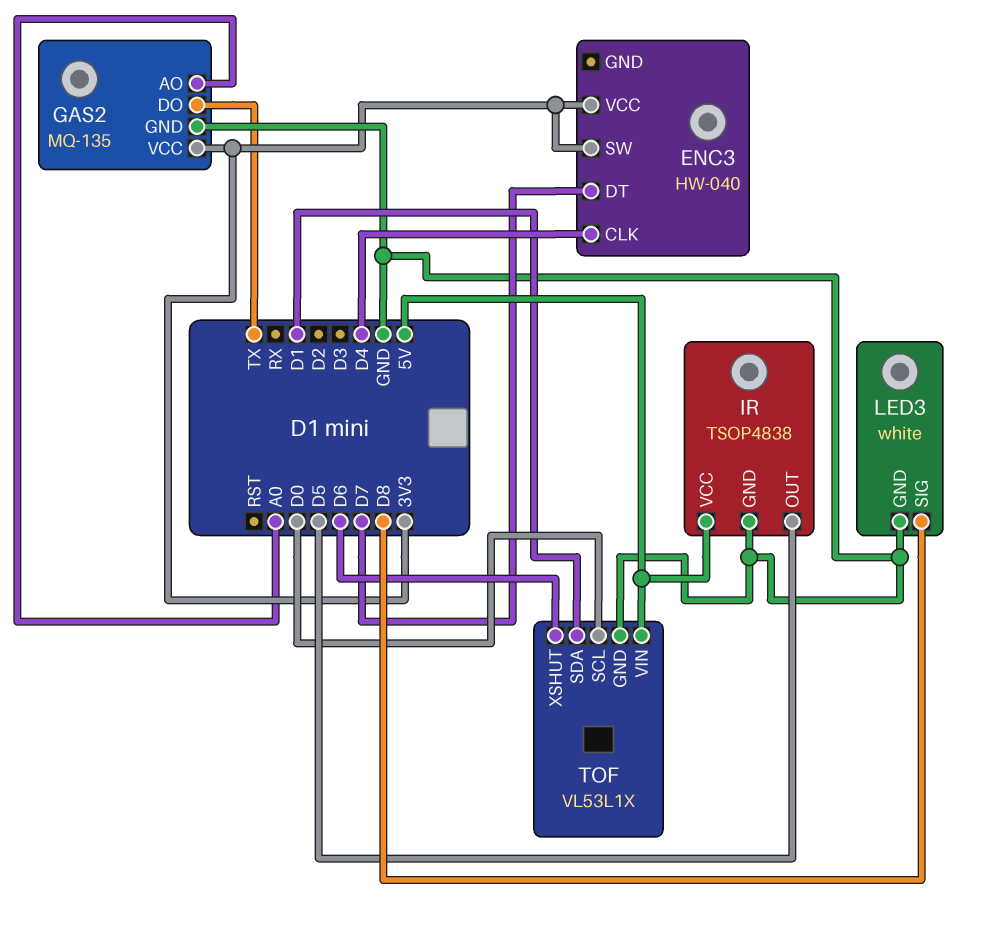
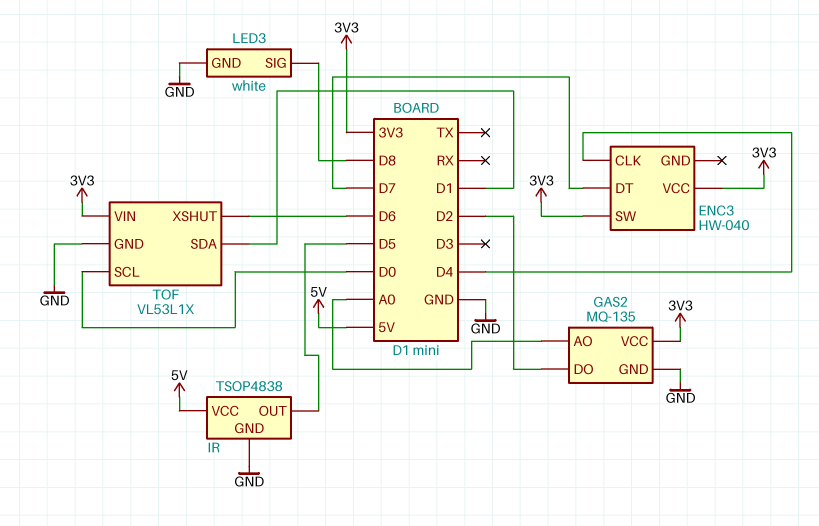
GAS2 pin DO: TX -> D2
TOF pin VIN: 5V -> 3V3

